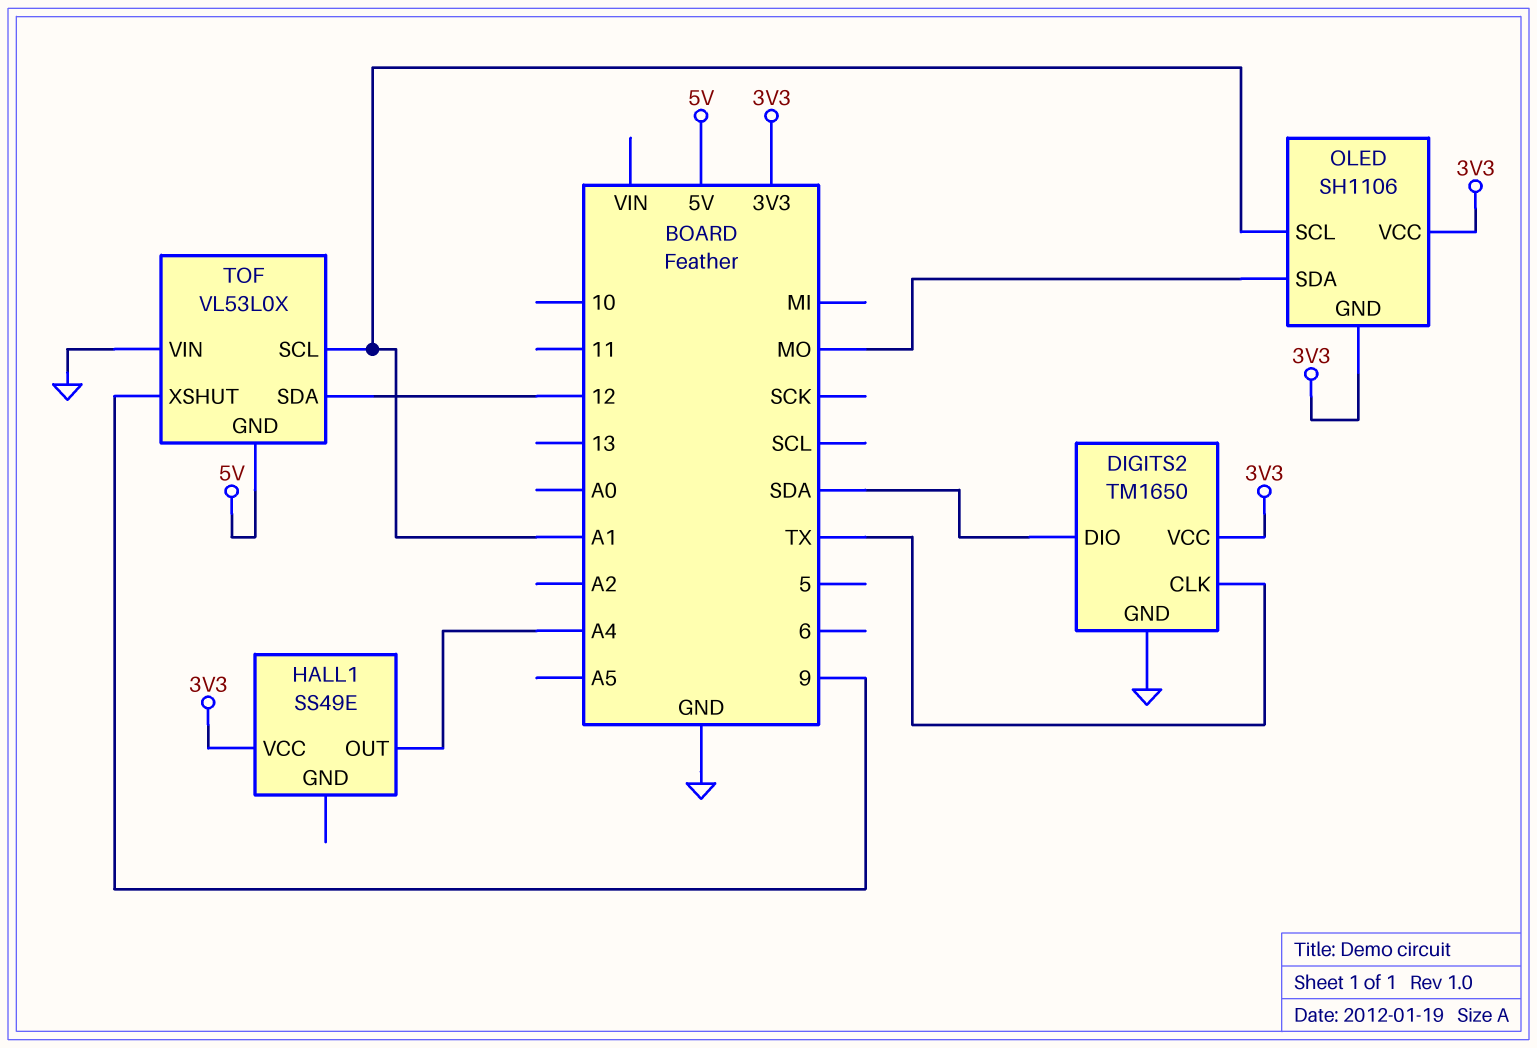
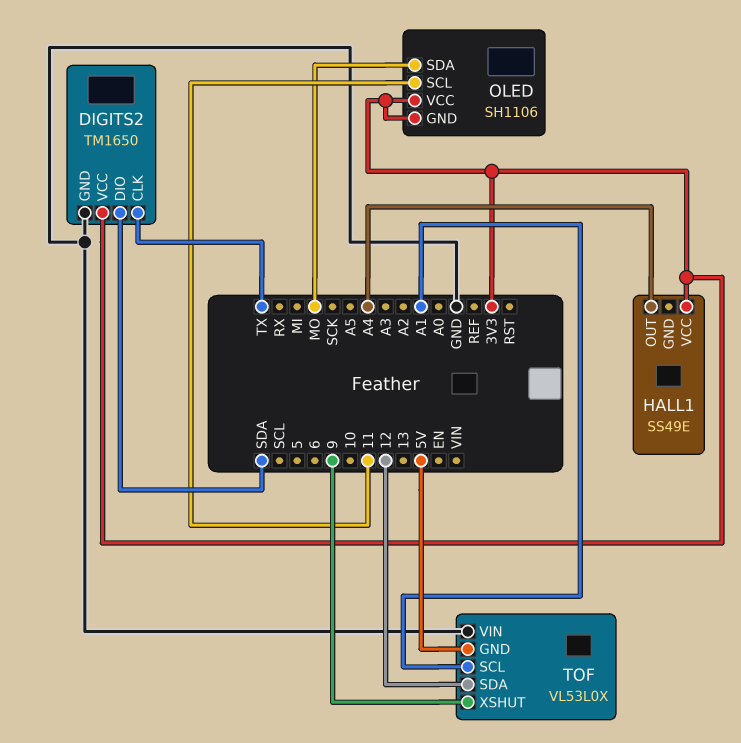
OLED pin SCL: A1 -> 11

